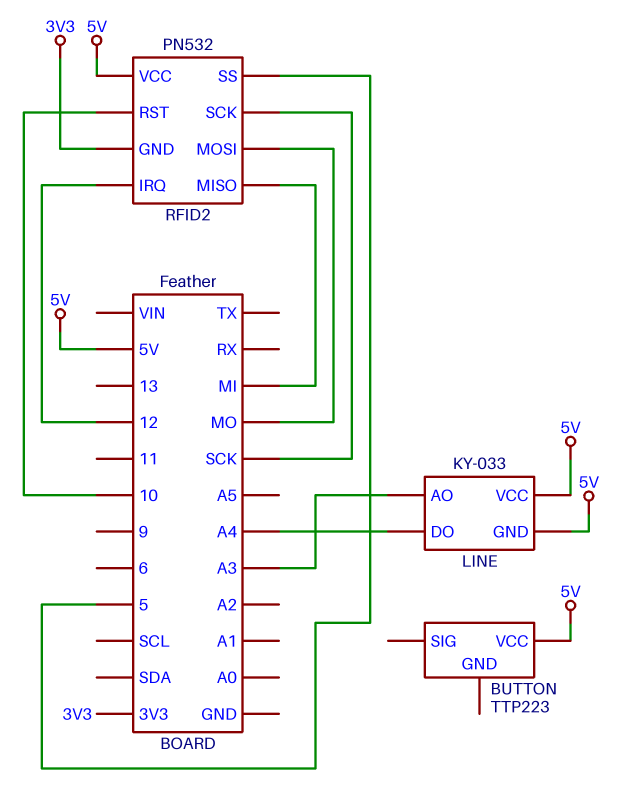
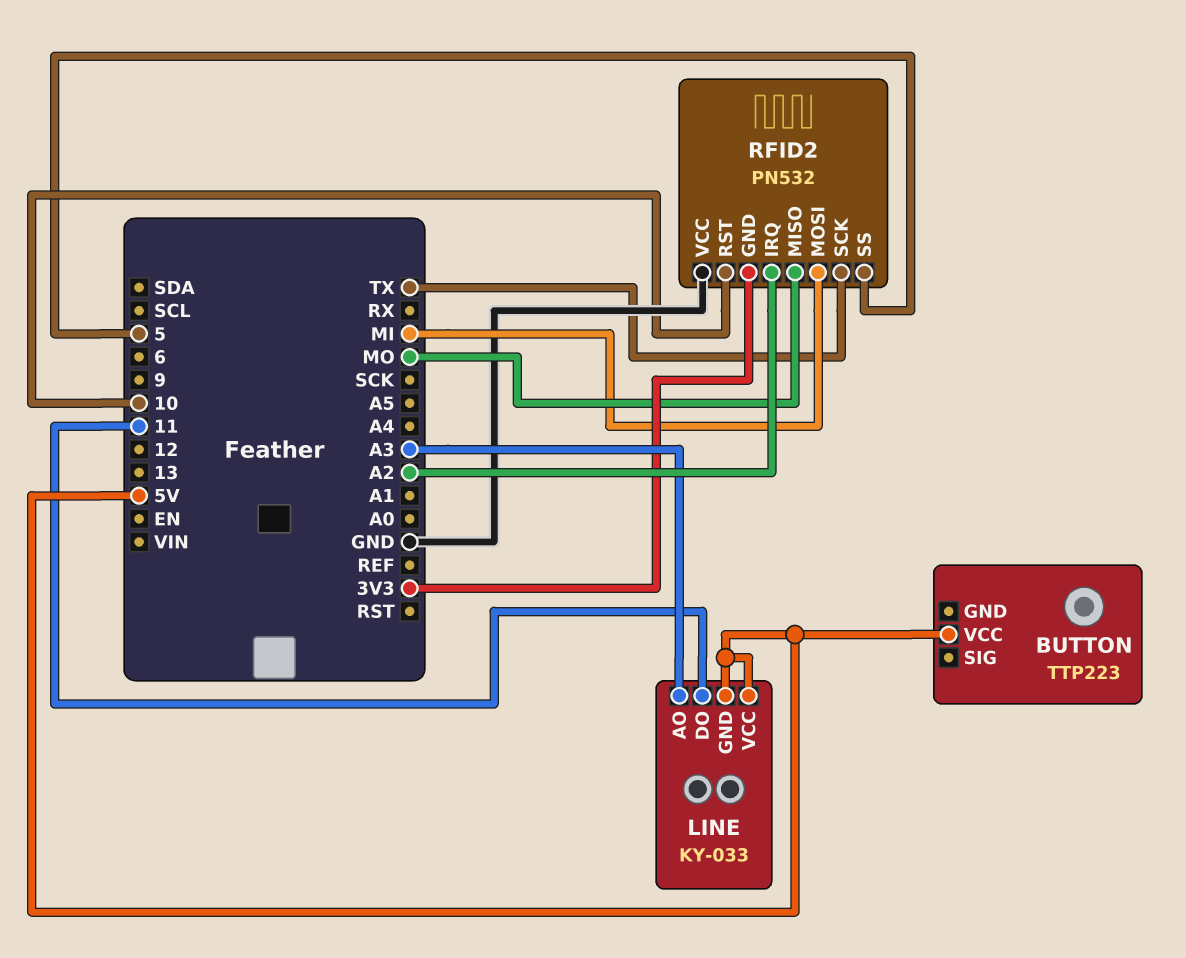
LINE pin DO: A4 -> 11
RFID2 pin IRQ: 12 -> A2
RFID2 pin MISO: MI -> MO
RFID2 pin MOSI: MO -> MI
RFID2 pin SCK: SCK -> TX
RFID2 pin VCC: 5V -> GND

